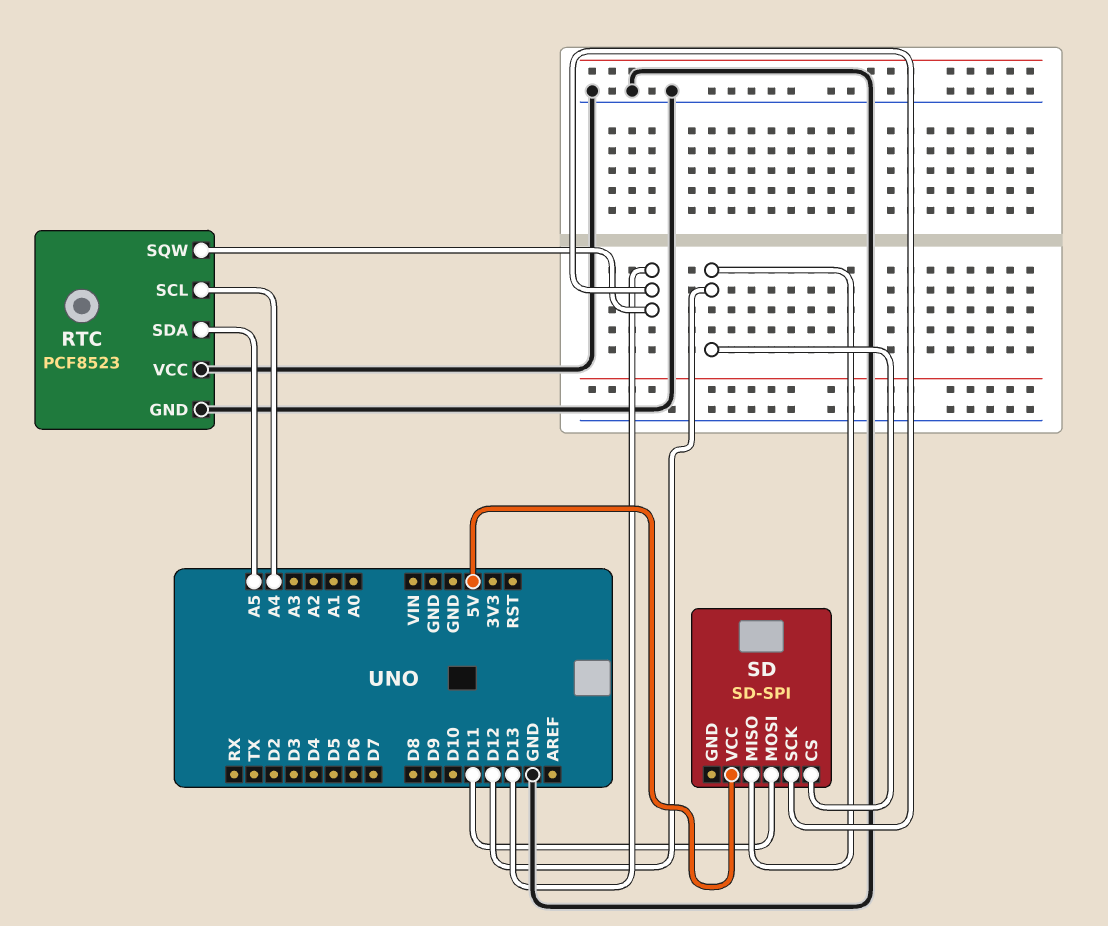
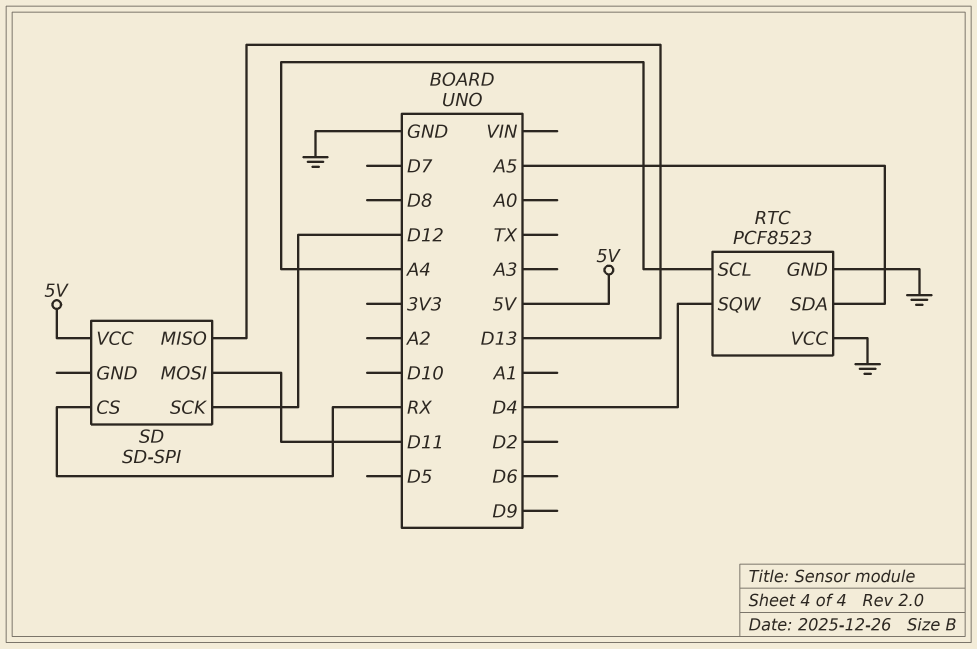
RTC pin SQW: D13 -> D4
SD pin CS: D12 -> RX
SD pin MISO: D12 -> D13
SD pin SCK: D13 -> D12

